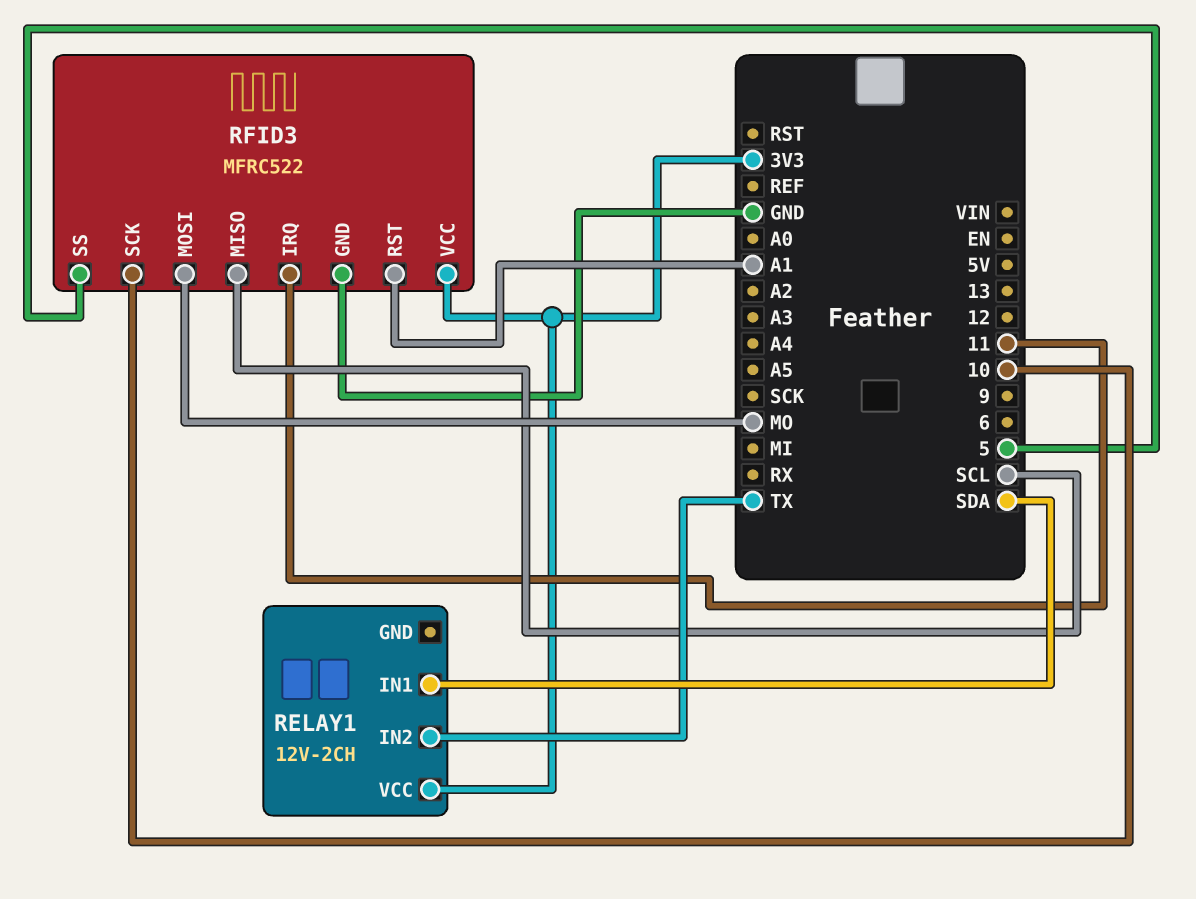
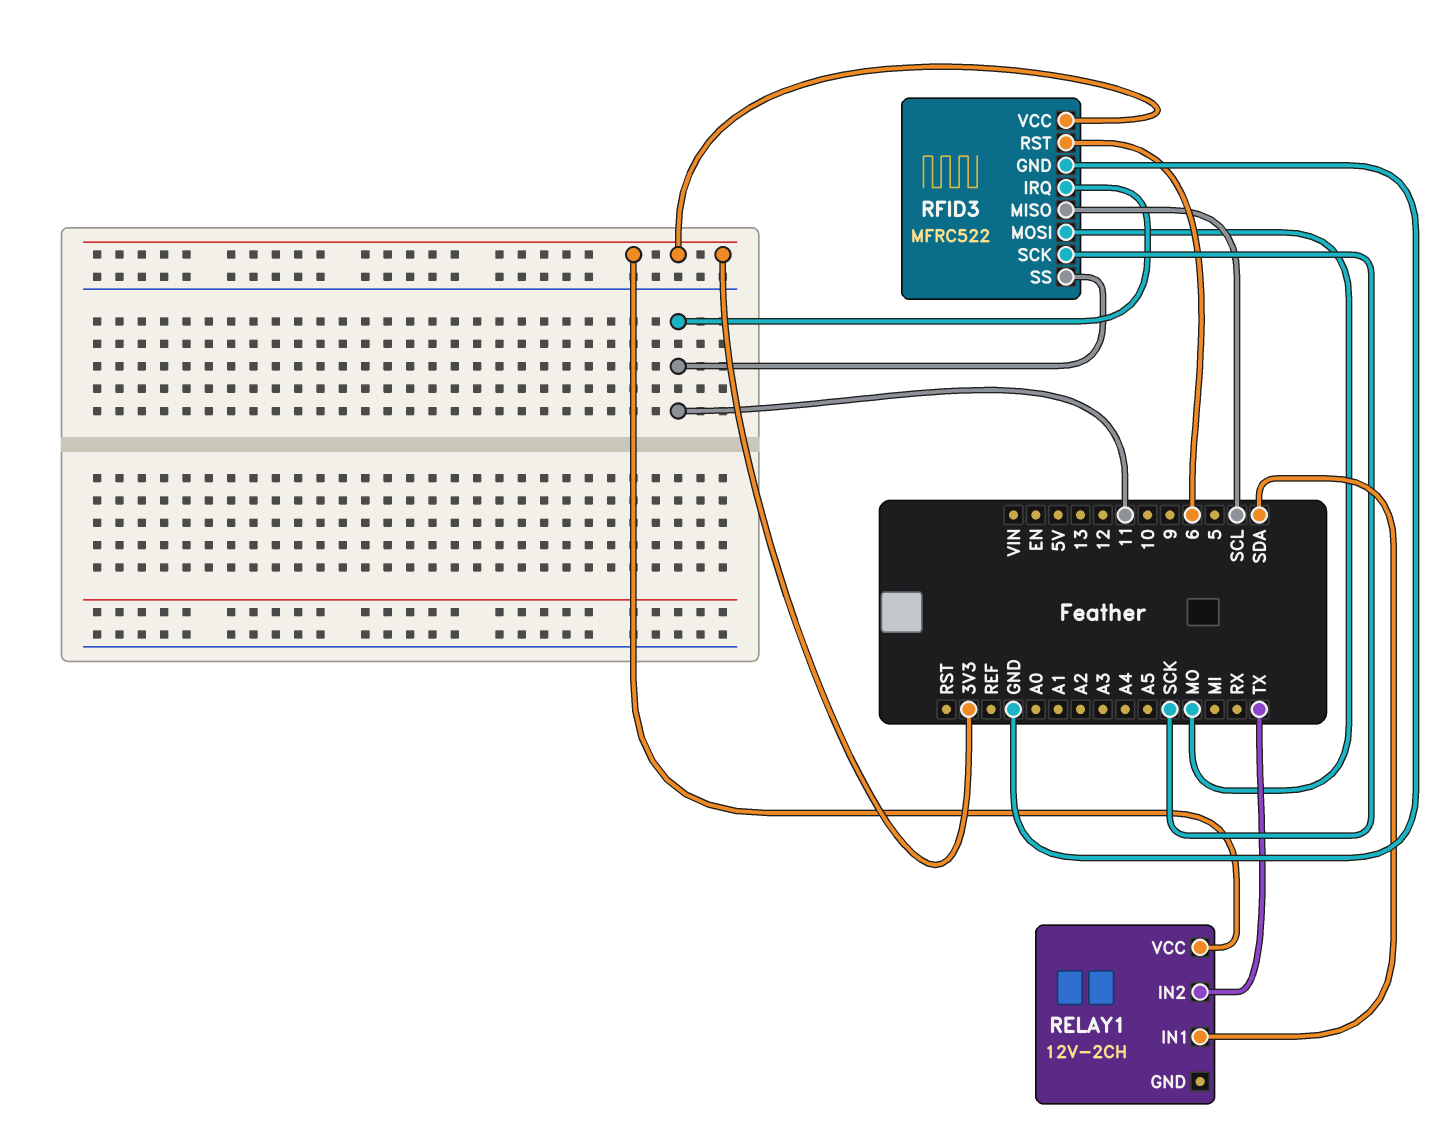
RFID3 pin RST: A1 -> 6
RFID3 pin SCK: 10 -> SCK
RFID3 pin SS: 5 -> 11

